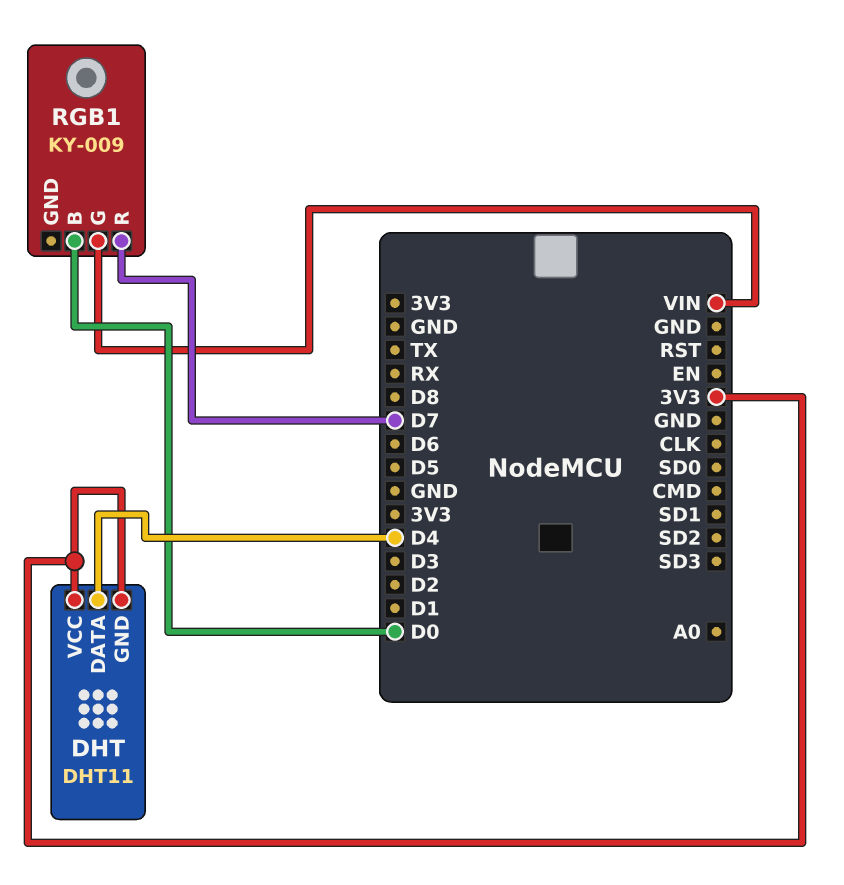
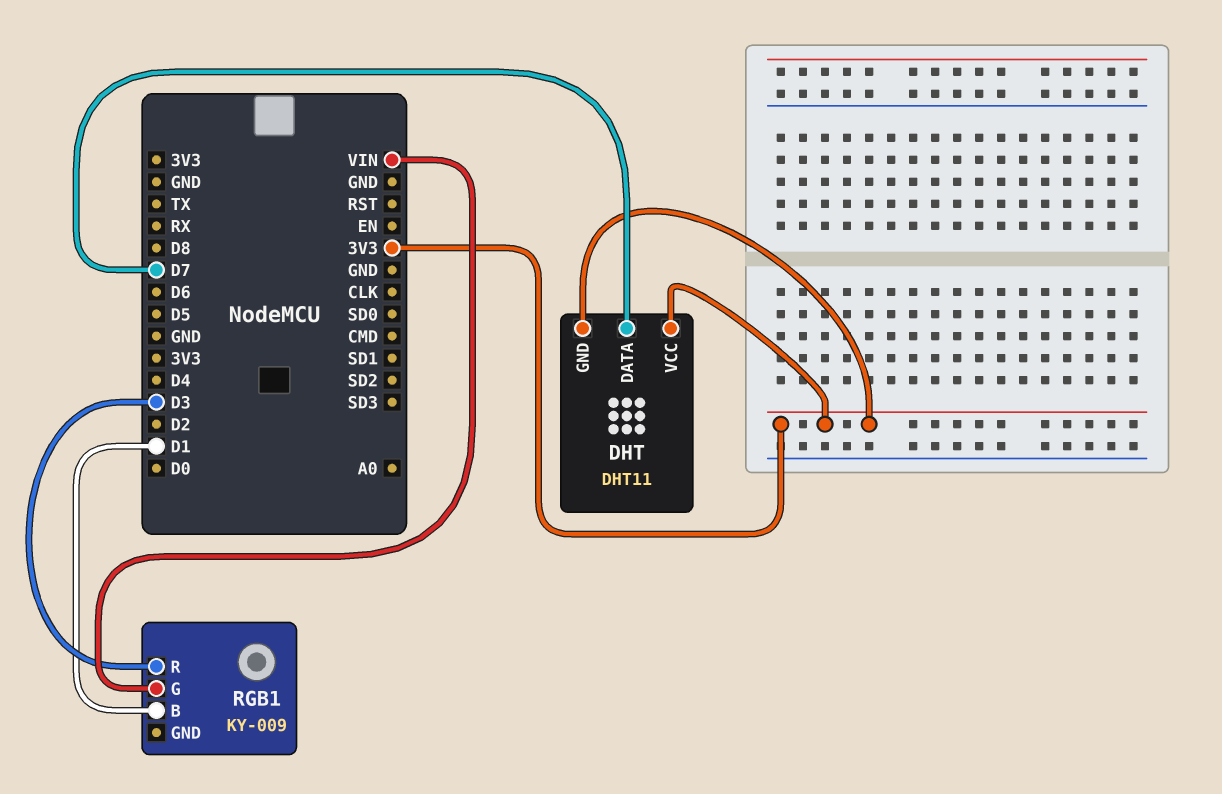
DHT pin DATA: D4 -> D7
RGB1 pin B: D0 -> D1
RGB1 pin R: D7 -> D3

